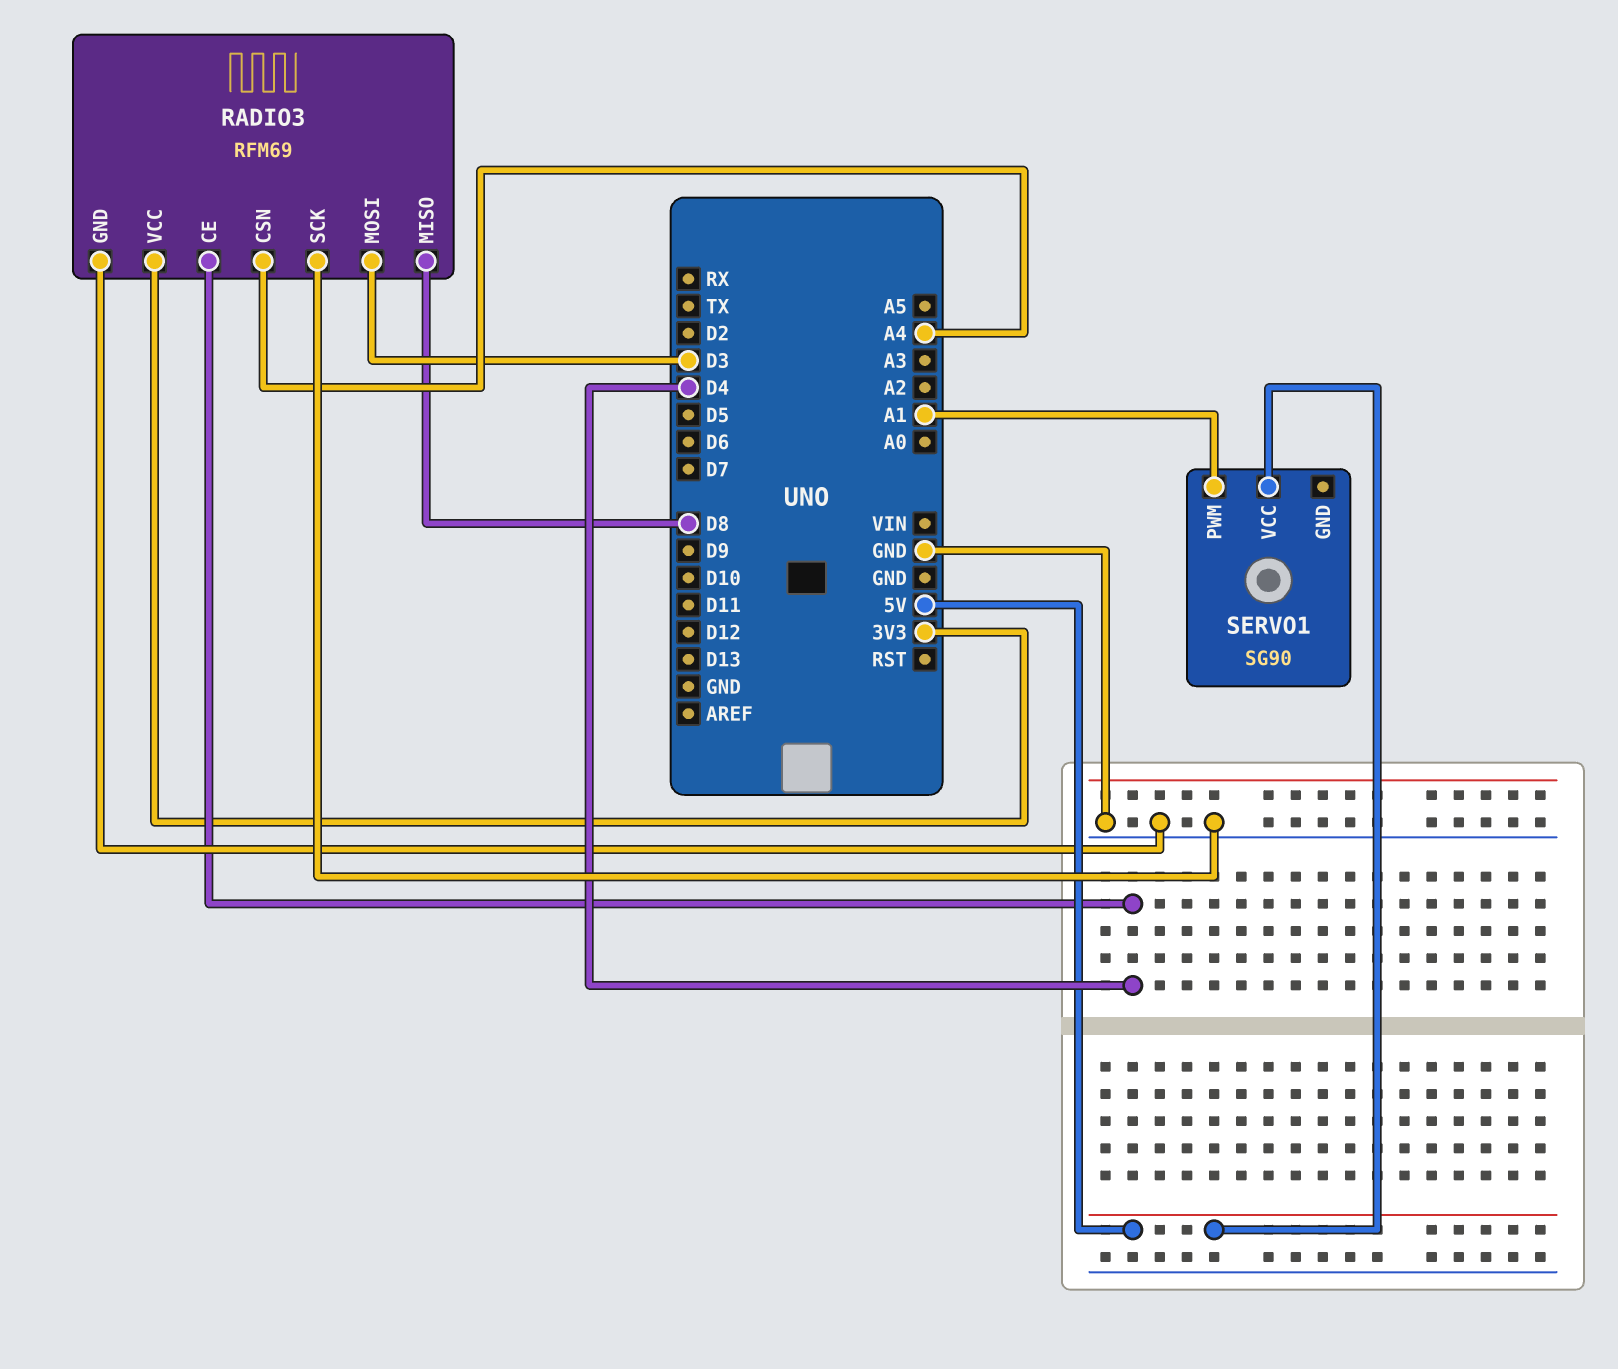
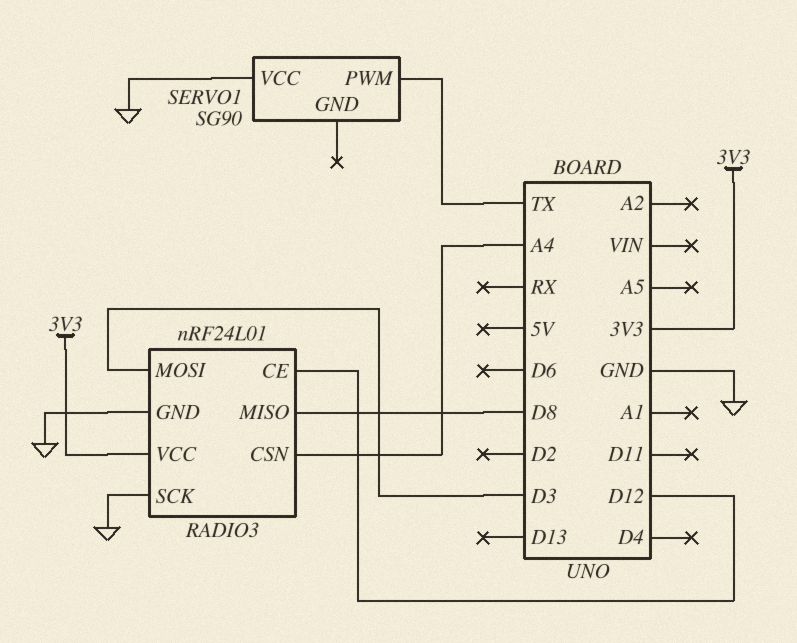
RADIO3: RFM69 -> nRF24L01
RADIO3 pin CE: D4 -> D12
SERVO1 pin PWM: A1 -> TX
SERVO1 pin VCC: 5V -> GND

